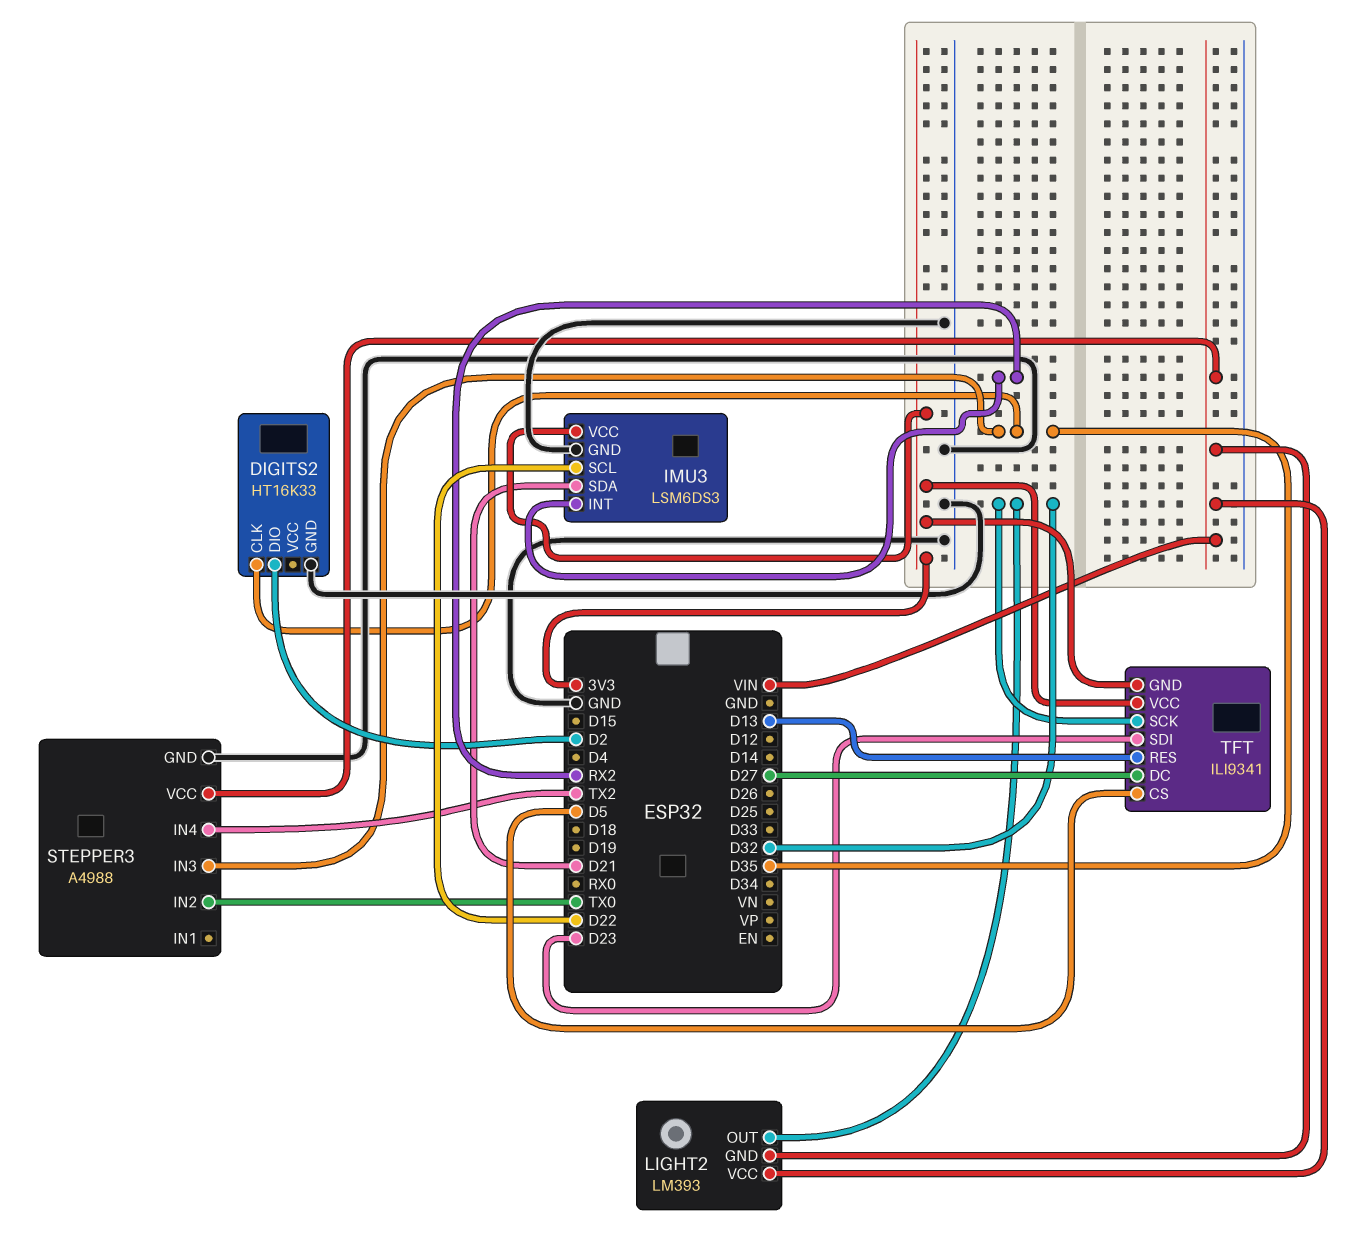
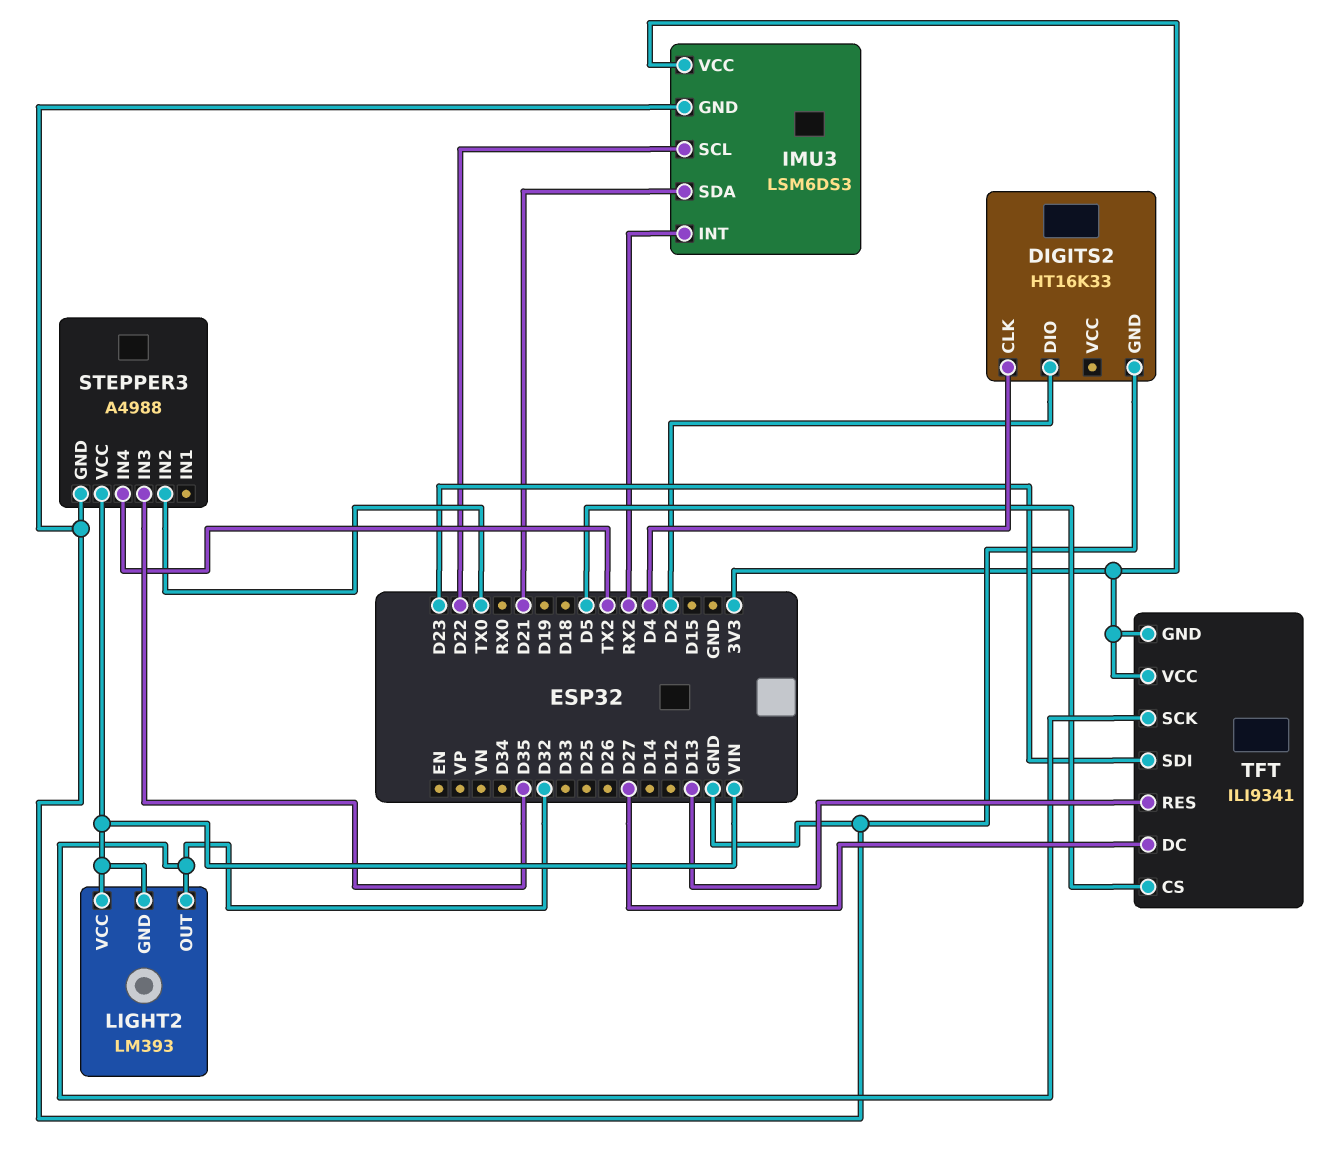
DIGITS2 pin CLK: D35 -> D4

